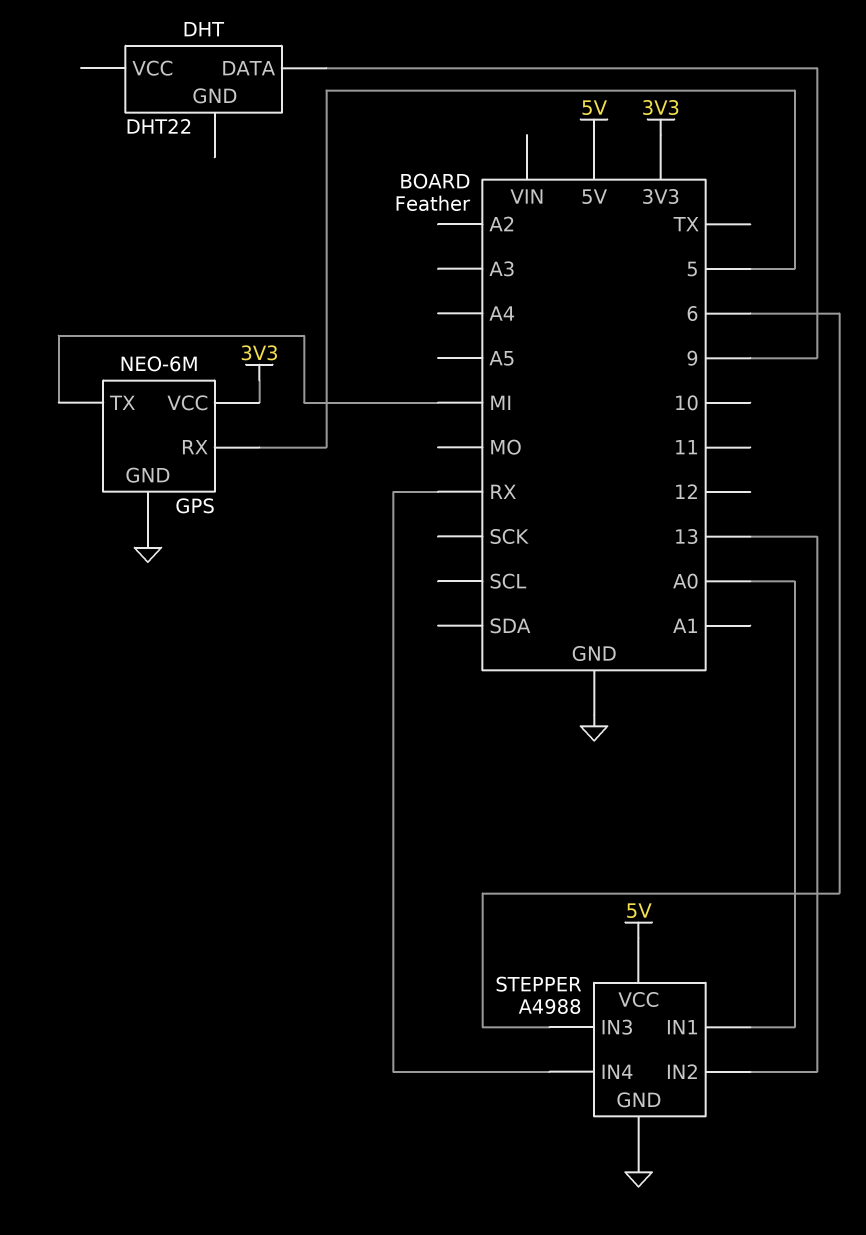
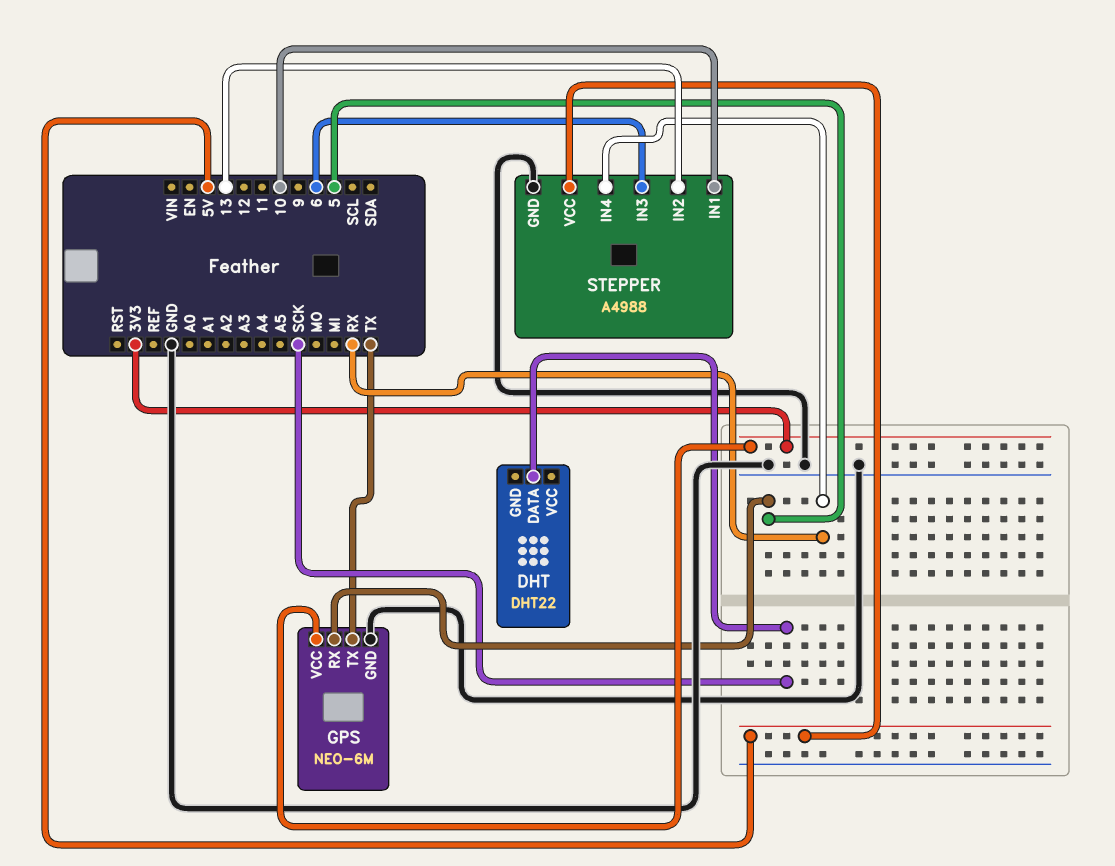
DHT pin DATA: 9 -> SCK
GPS pin TX: MI -> TX
STEPPER pin IN1: A0 -> 10

